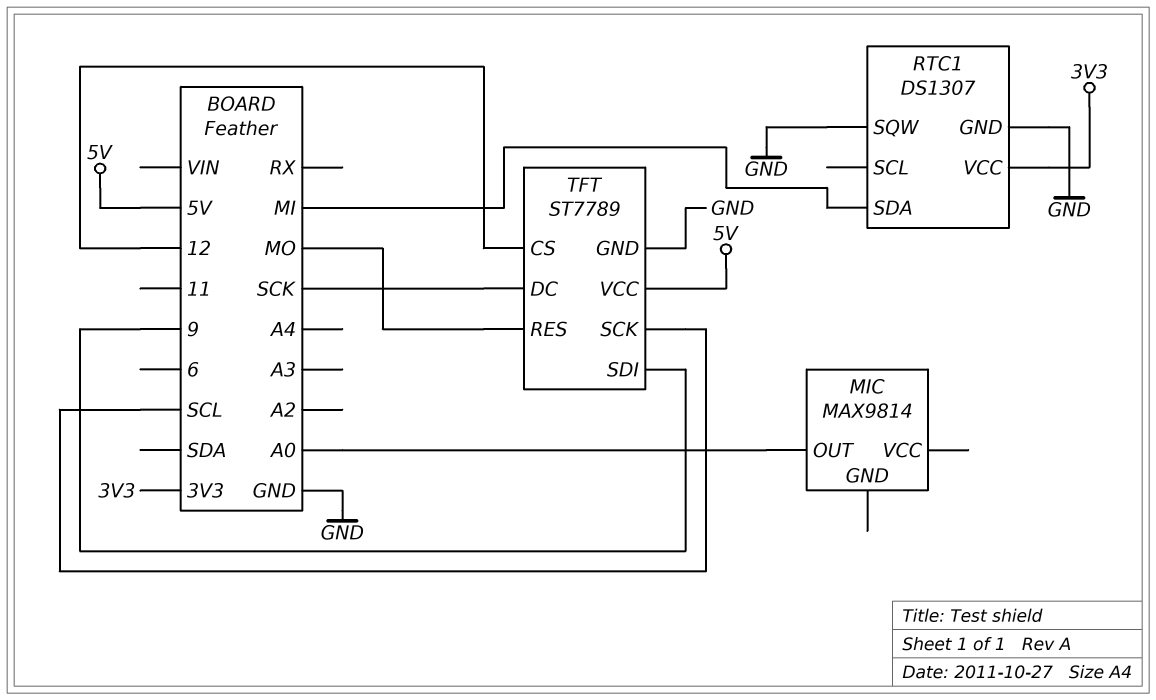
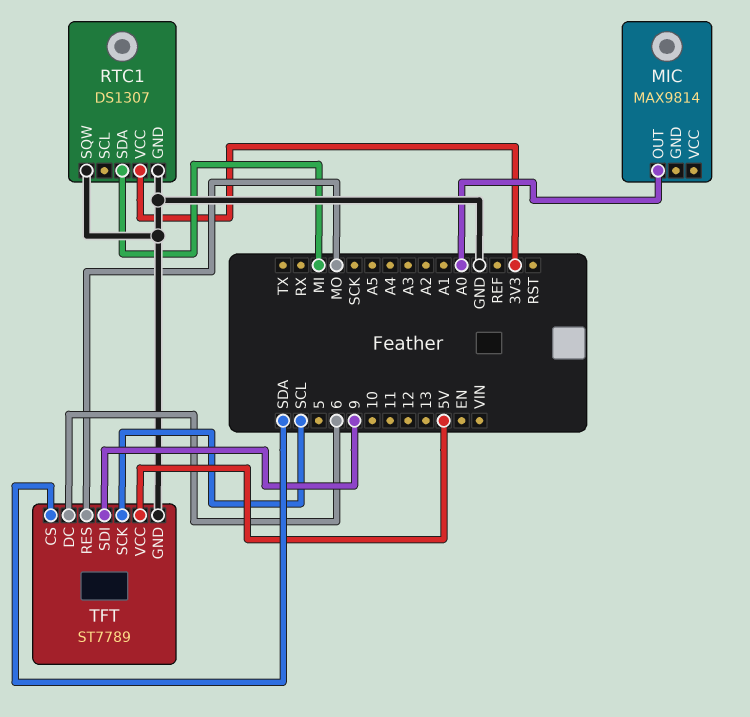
TFT pin CS: 12 -> SDA
TFT pin DC: SCK -> 6

